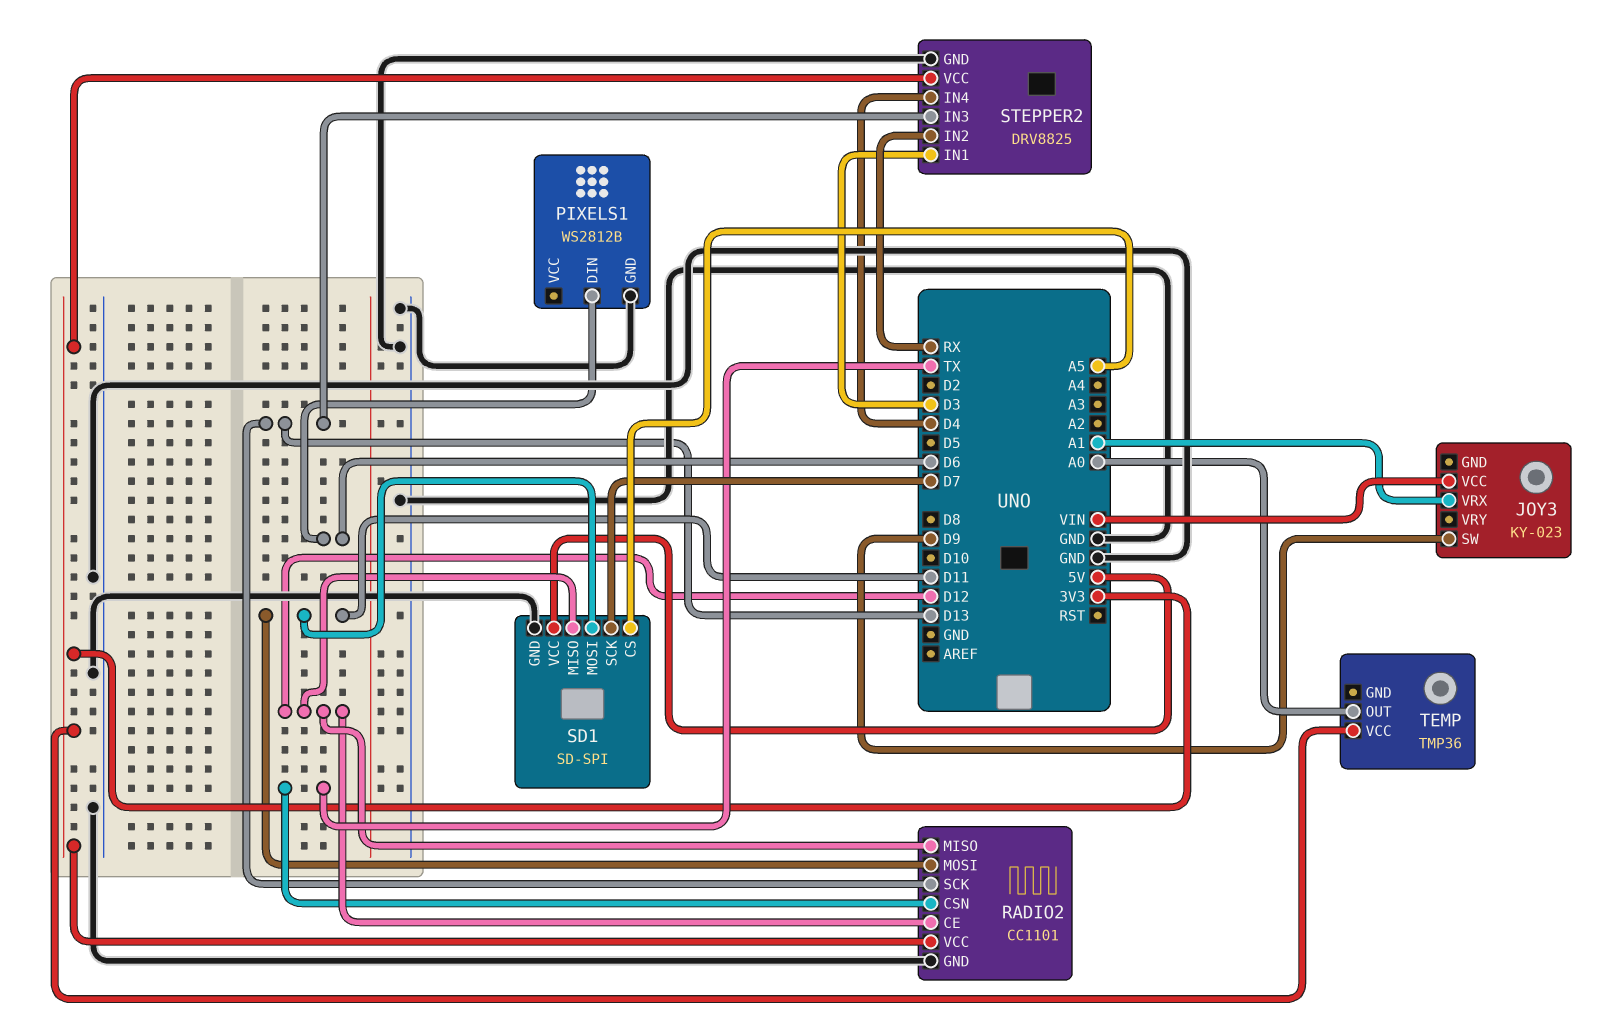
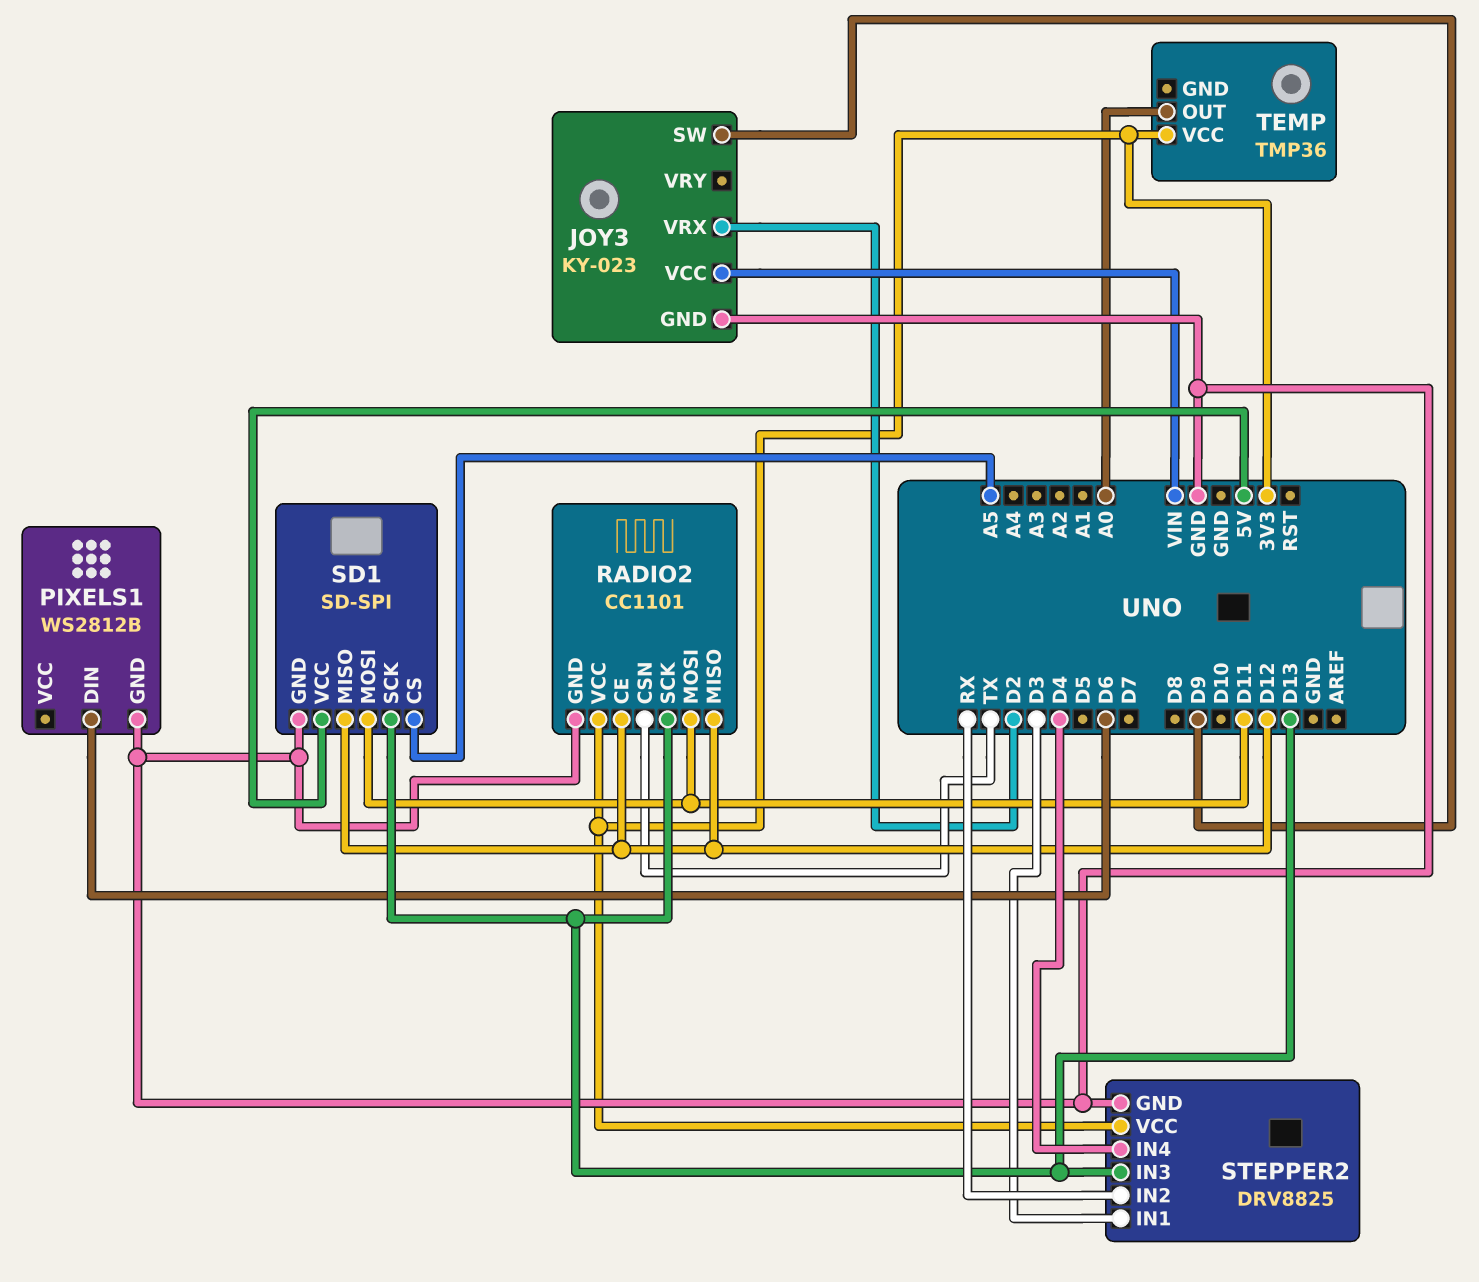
JOY3 pin GND: none -> GND
JOY3 pin VRX: A1 -> D2
SD1 pin SCK: D7 -> D13

